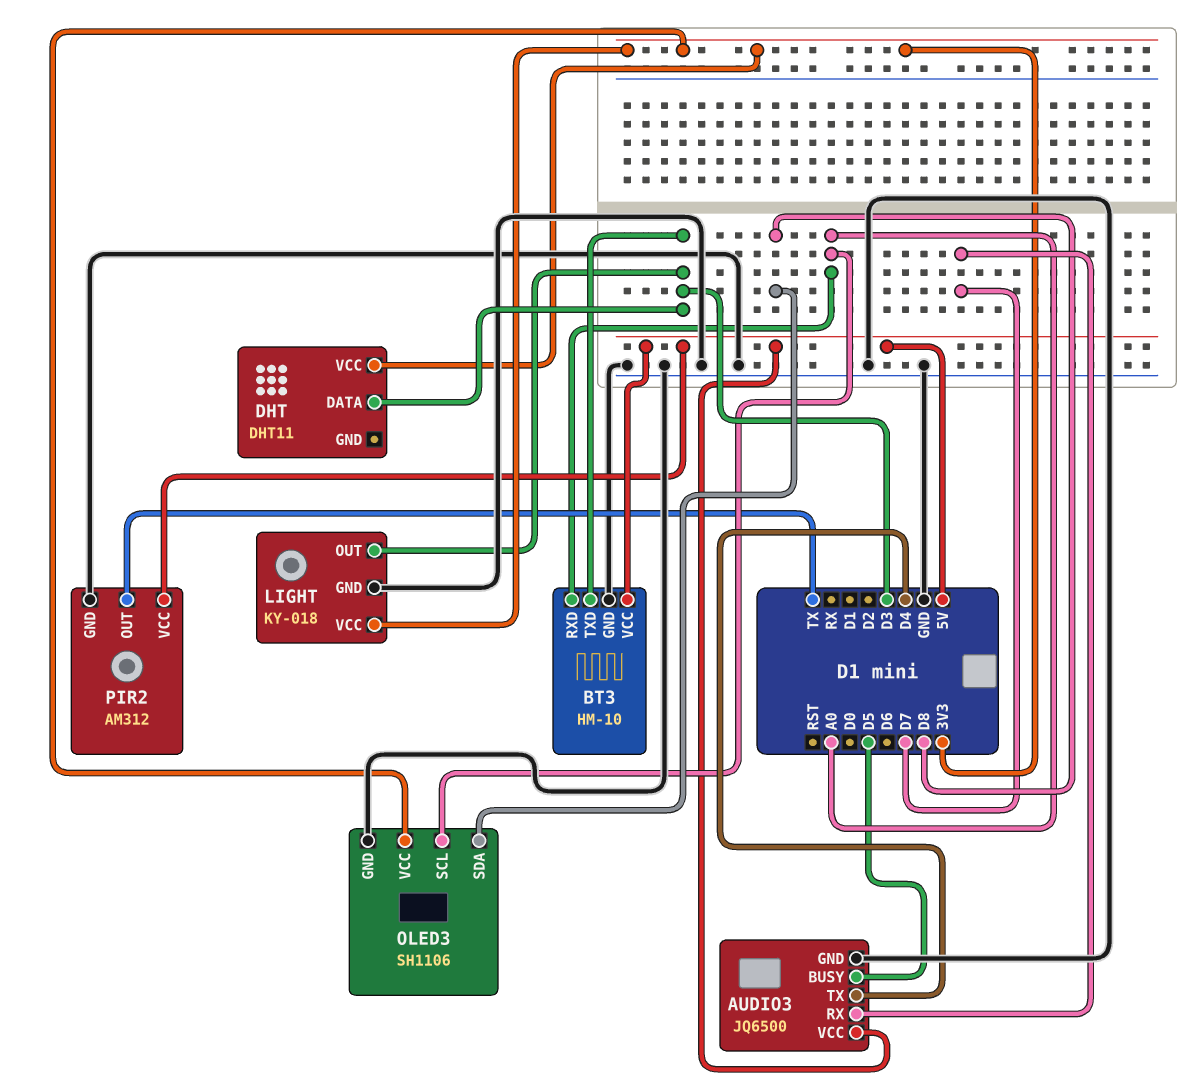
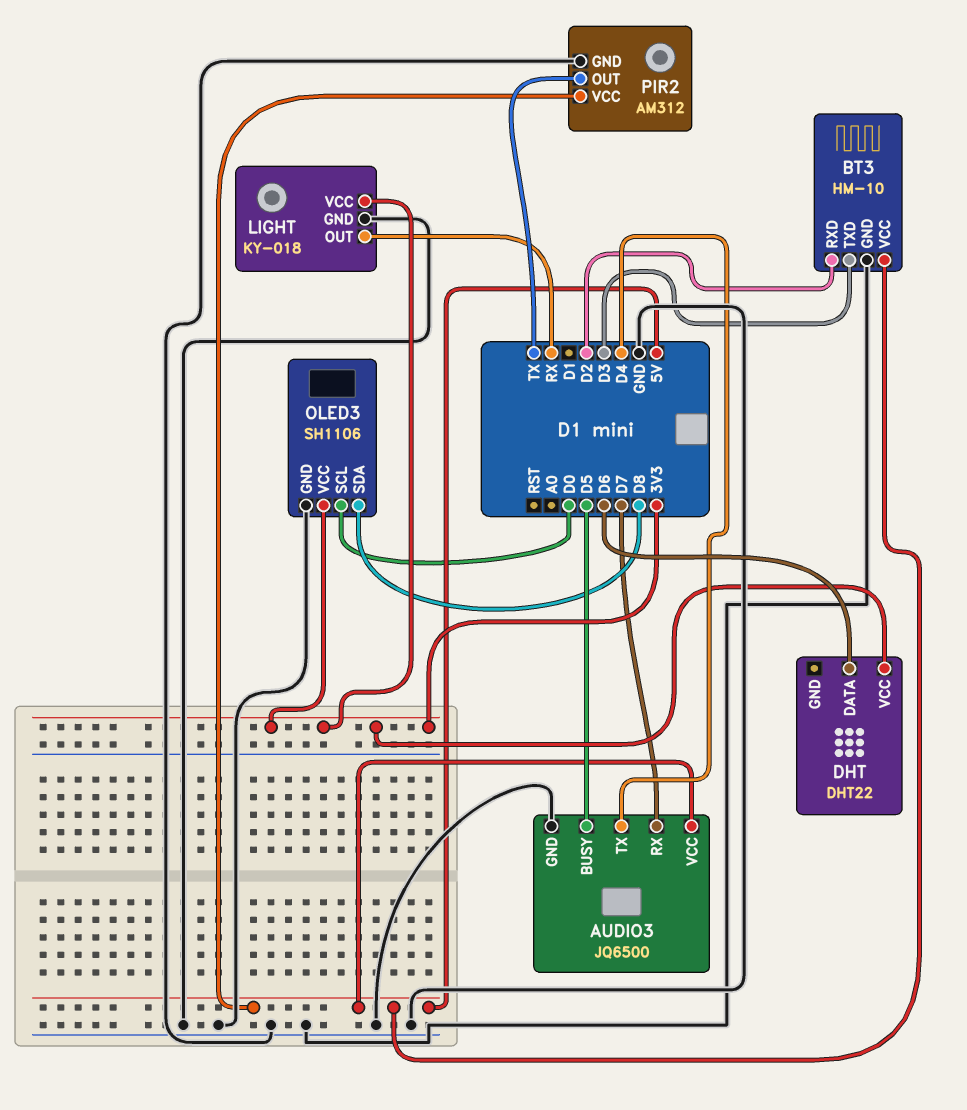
BT3 pin RXD: A0 -> D2
DHT: DHT11 -> DHT22
DHT pin DATA: D3 -> D6
LIGHT pin OUT: D3 -> RX
OLED3 pin SCL: A0 -> D0

